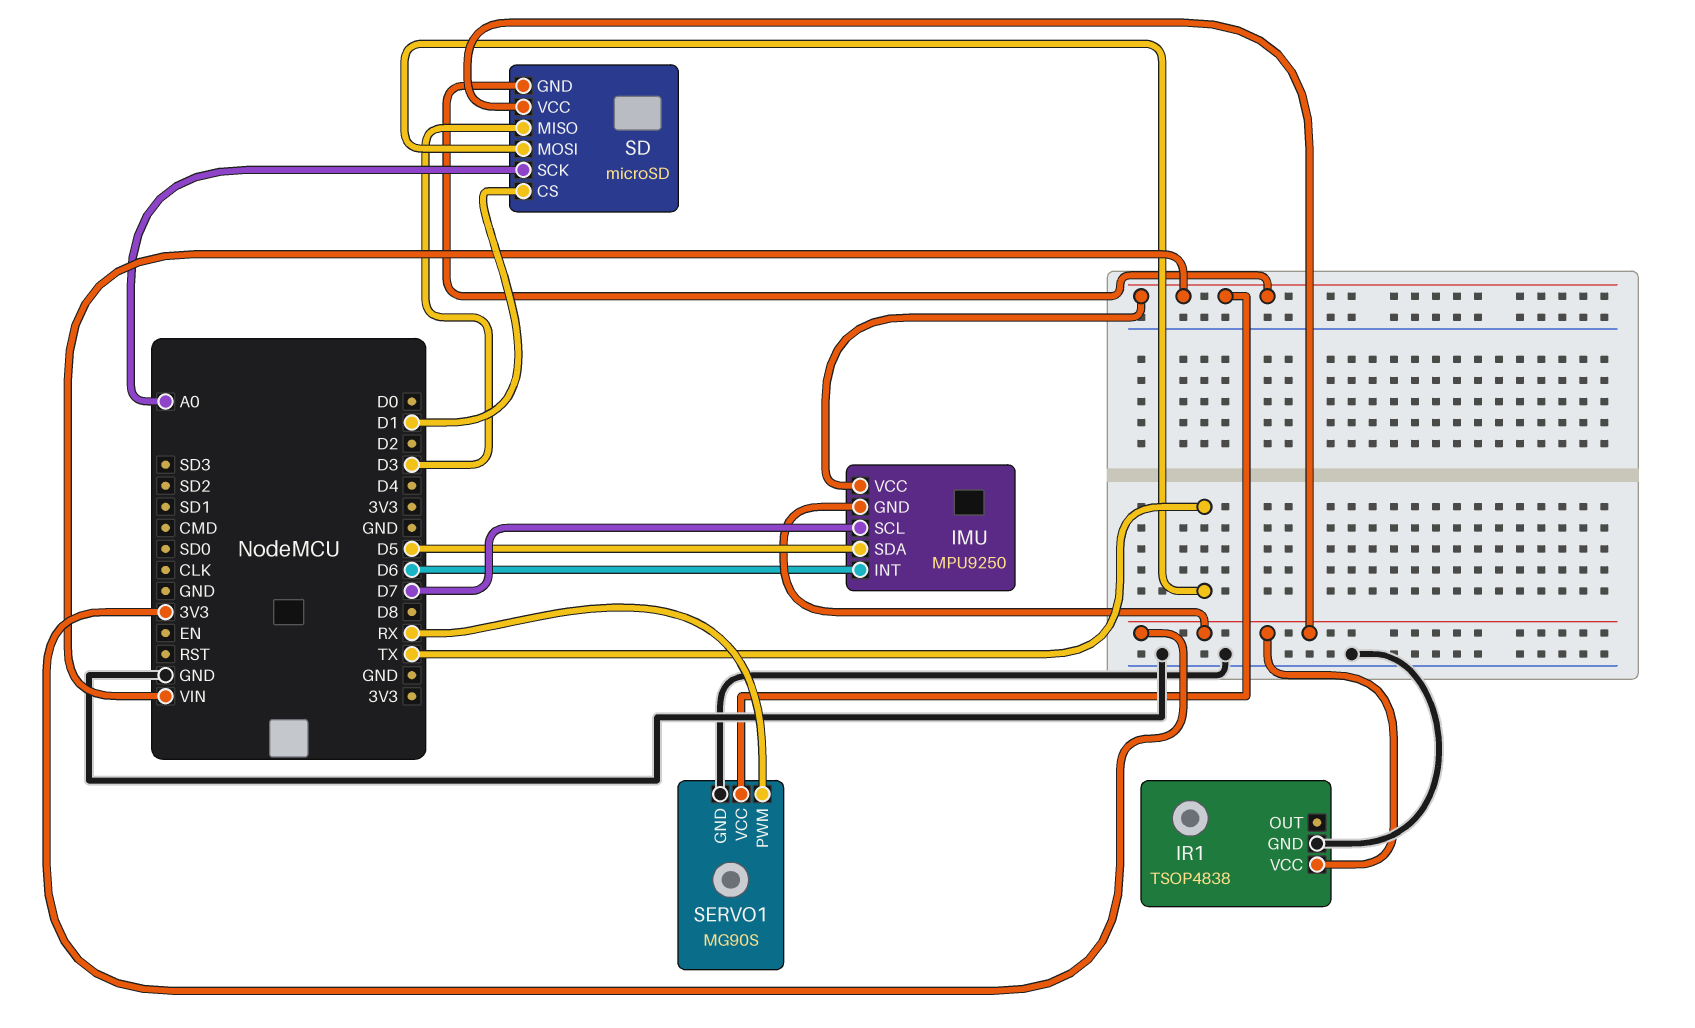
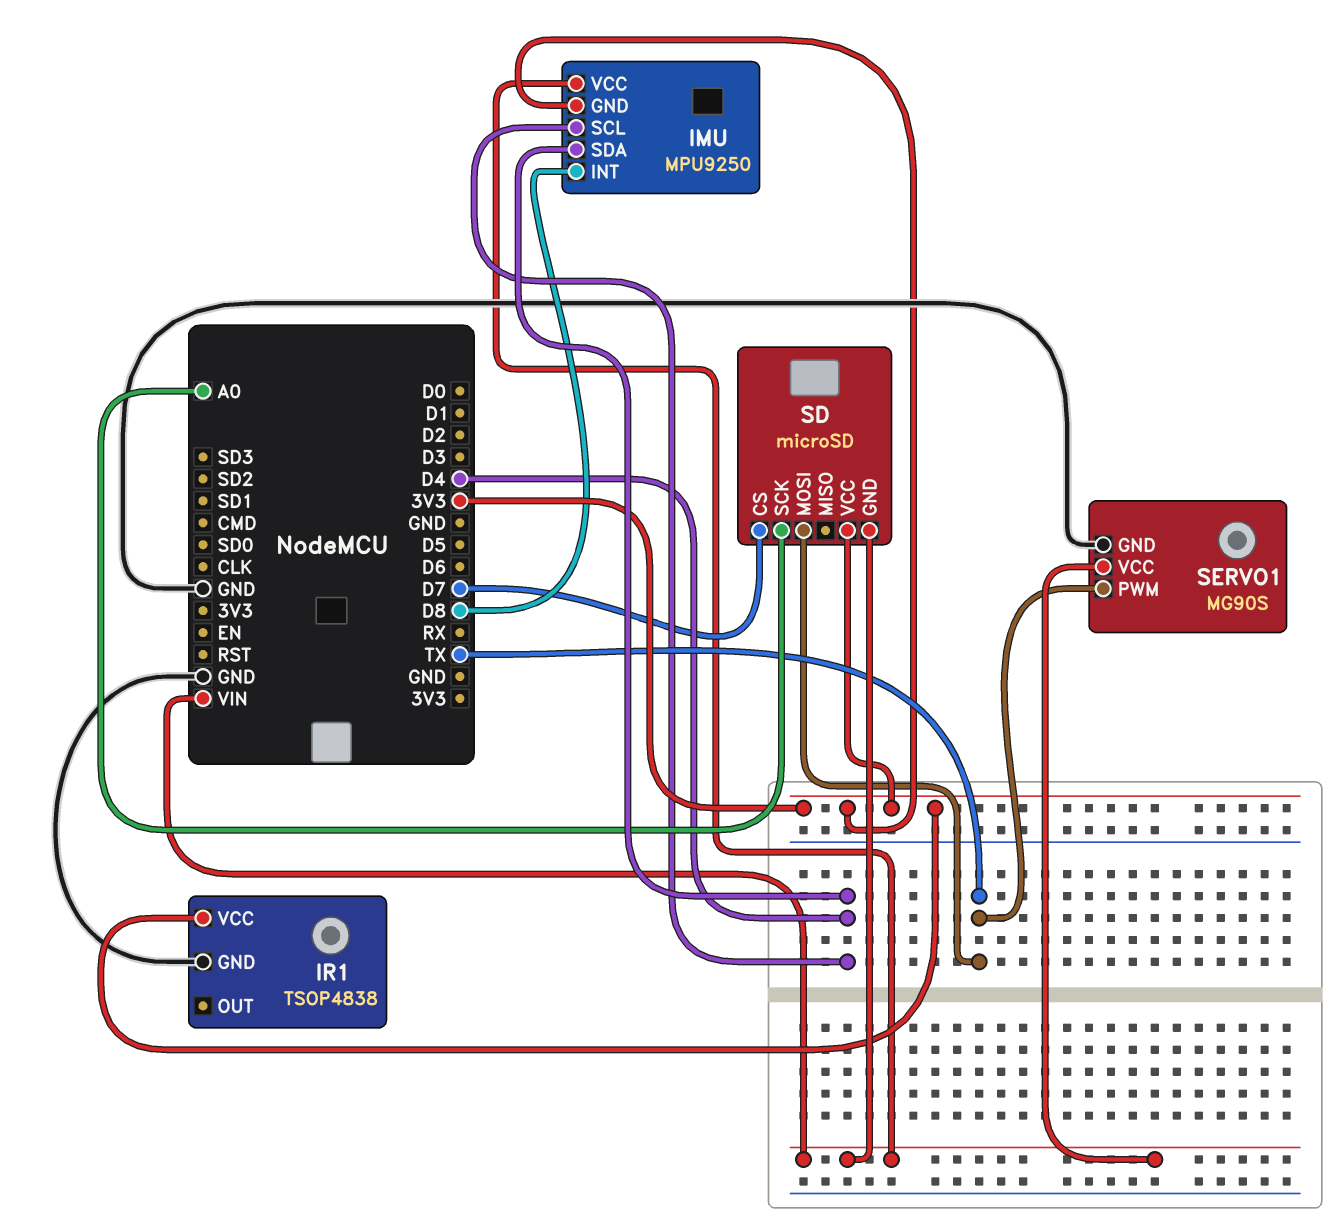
IMU pin INT: D6 -> D8
IMU pin SCL: D7 -> D4
IMU pin SDA: D5 -> D4
SD pin CS: D1 -> D7
SD pin MISO: D3 -> none
SERVO1 pin PWM: RX -> TX

